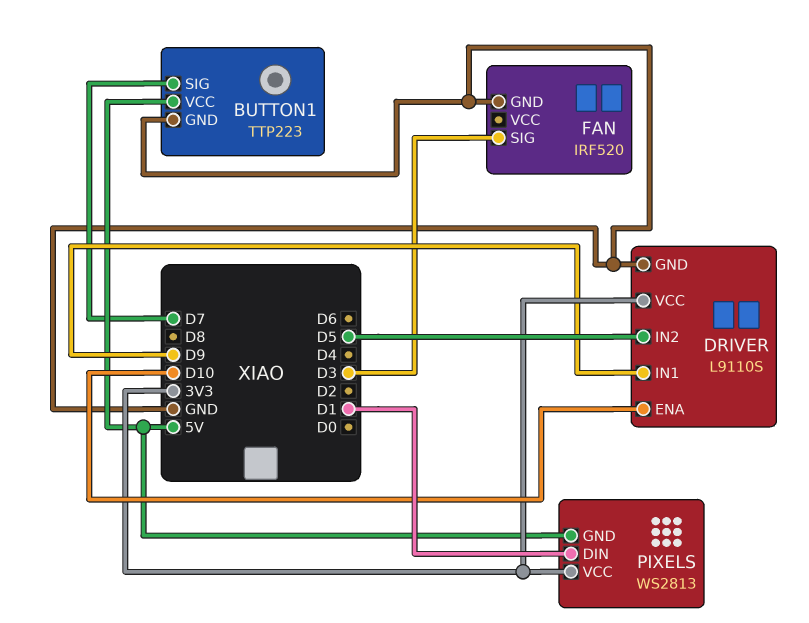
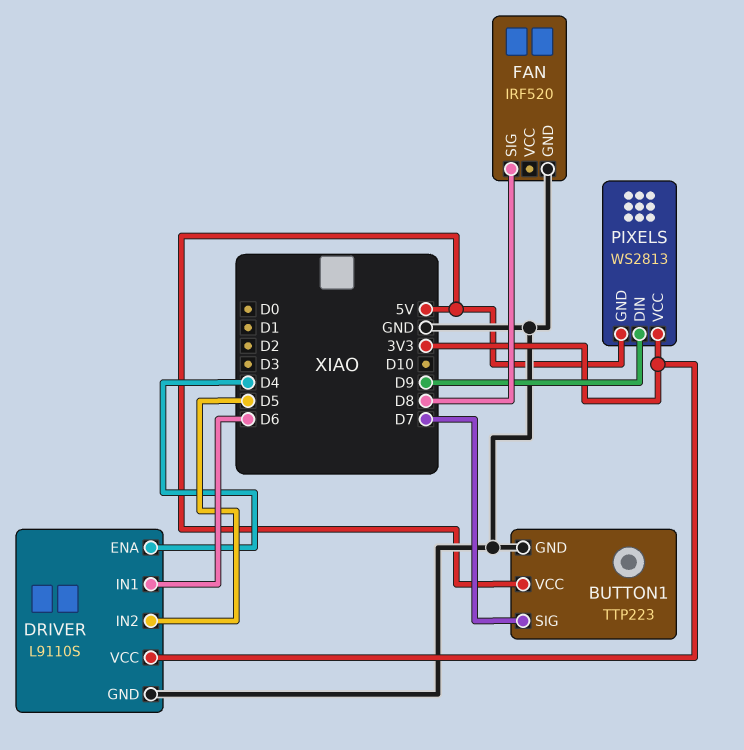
DRIVER pin ENA: D10 -> D4
DRIVER pin IN1: D9 -> D6
FAN pin SIG: D3 -> D8
PIXELS pin DIN: D1 -> D9

